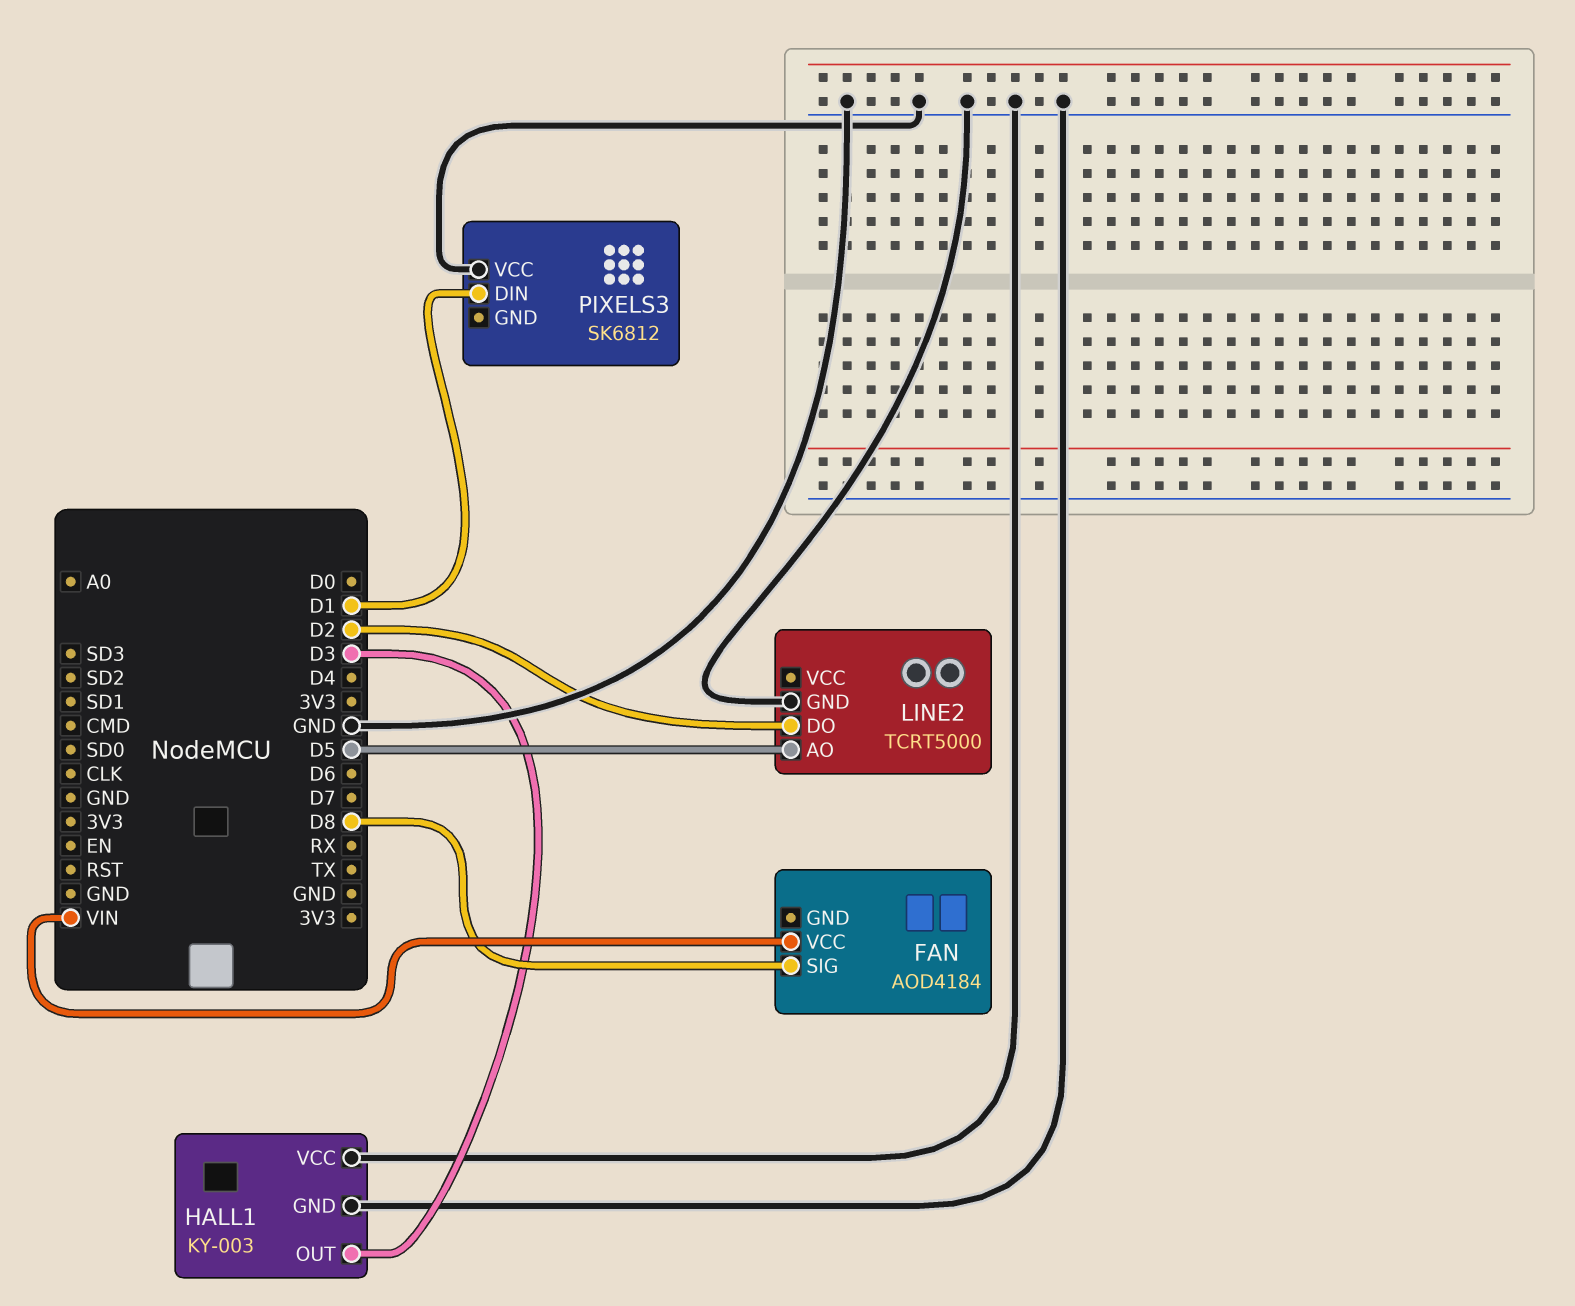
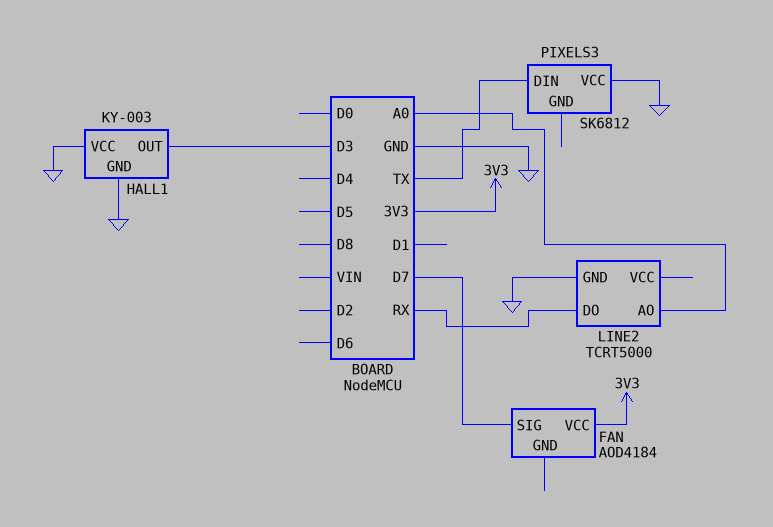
FAN pin SIG: D8 -> D7
FAN pin VCC: VIN -> 3V3
LINE2 pin AO: D5 -> A0
LINE2 pin DO: D2 -> RX
PIXELS3 pin DIN: D1 -> TX

